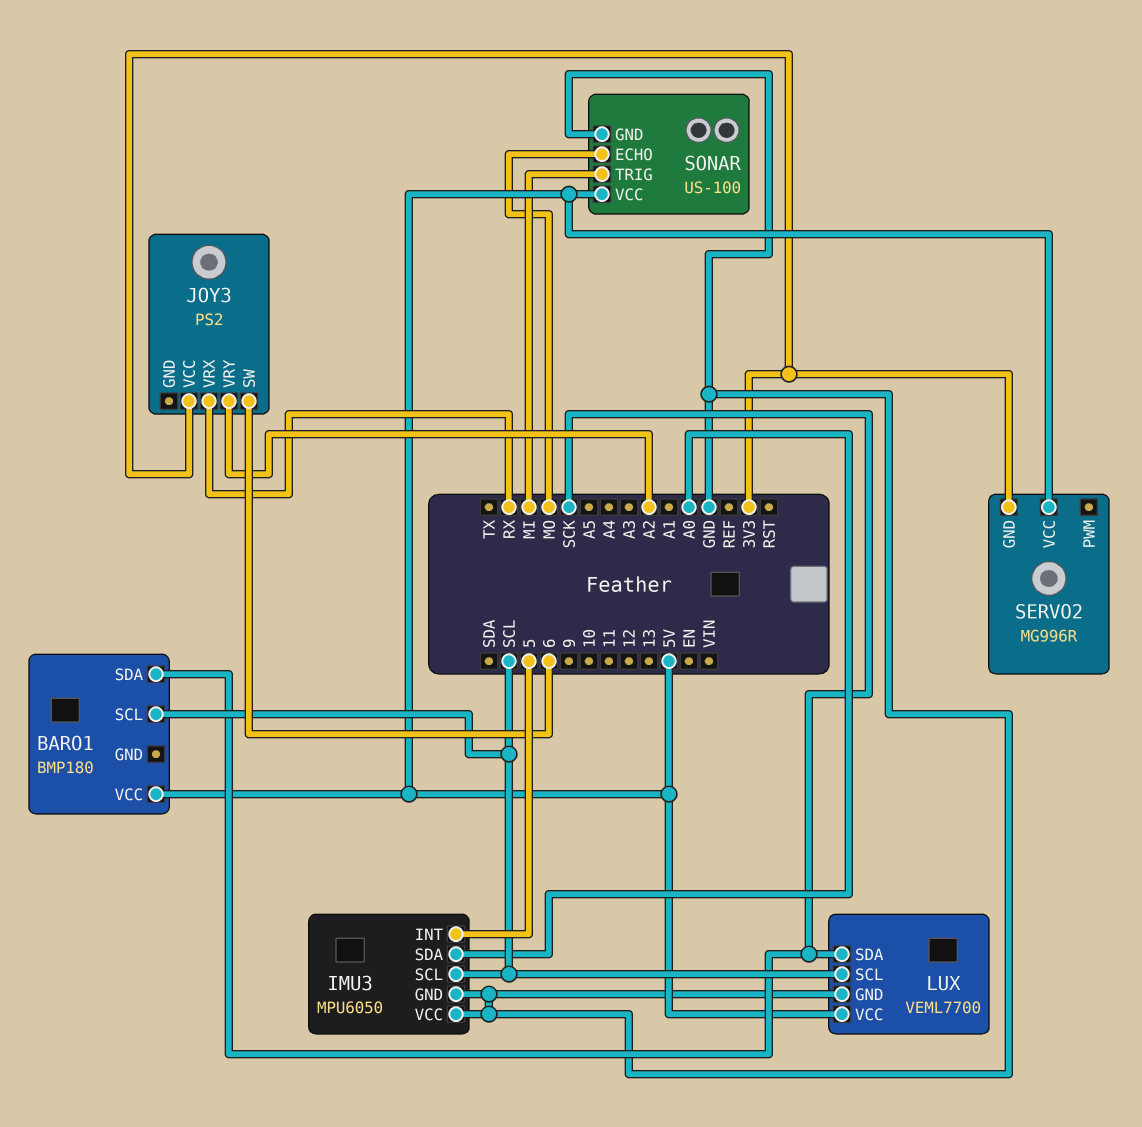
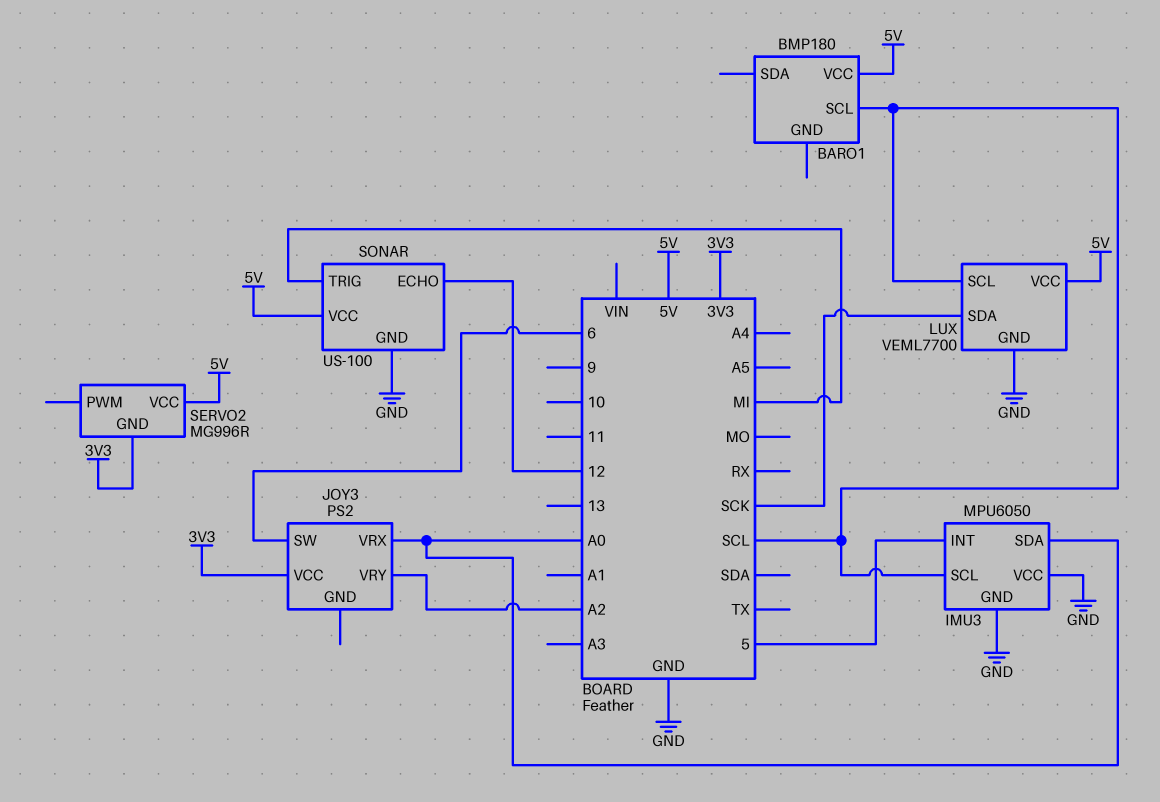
BARO1 pin SDA: SCK -> none
JOY3 pin VRX: RX -> A0
SONAR pin ECHO: MO -> 12

